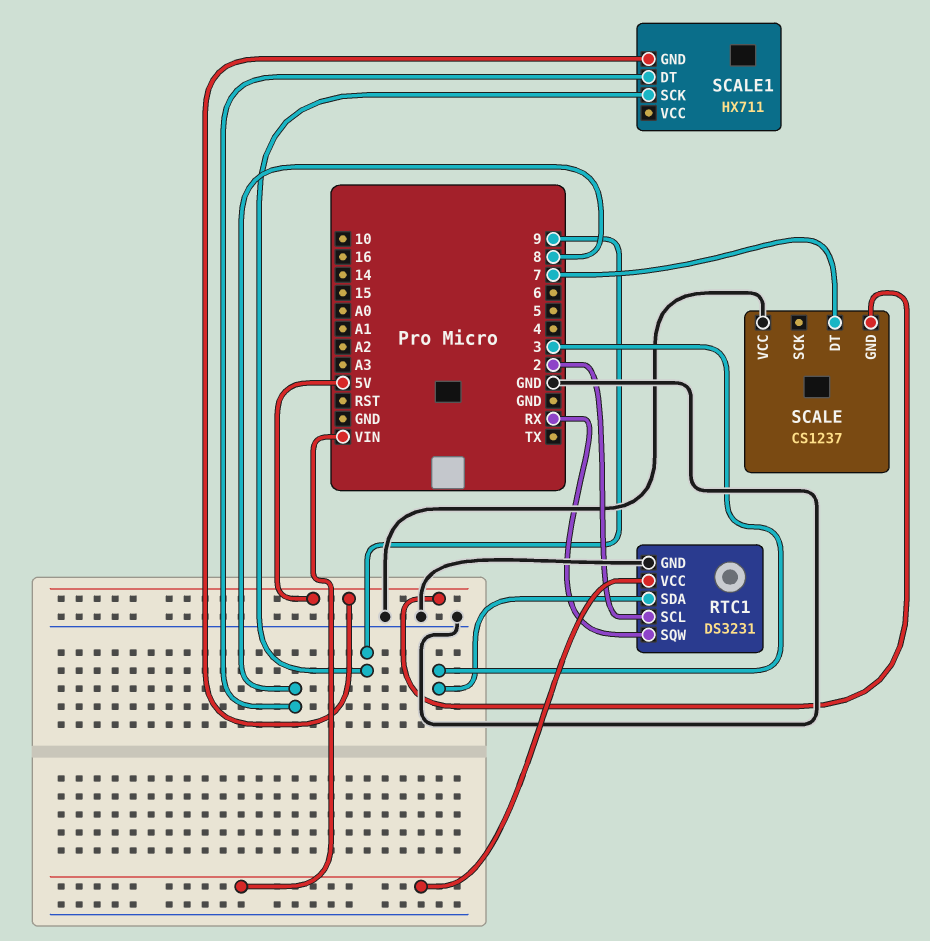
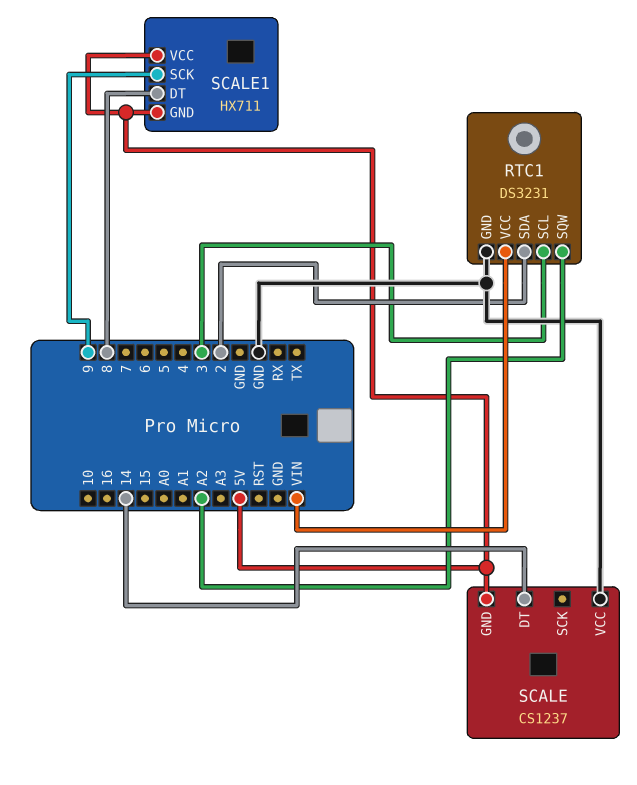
RTC1 pin SCL: 2 -> 3
RTC1 pin SDA: 3 -> 2
RTC1 pin SQW: RX -> A2
SCALE pin DT: 7 -> 14
SCALE1 pin VCC: none -> 5V

